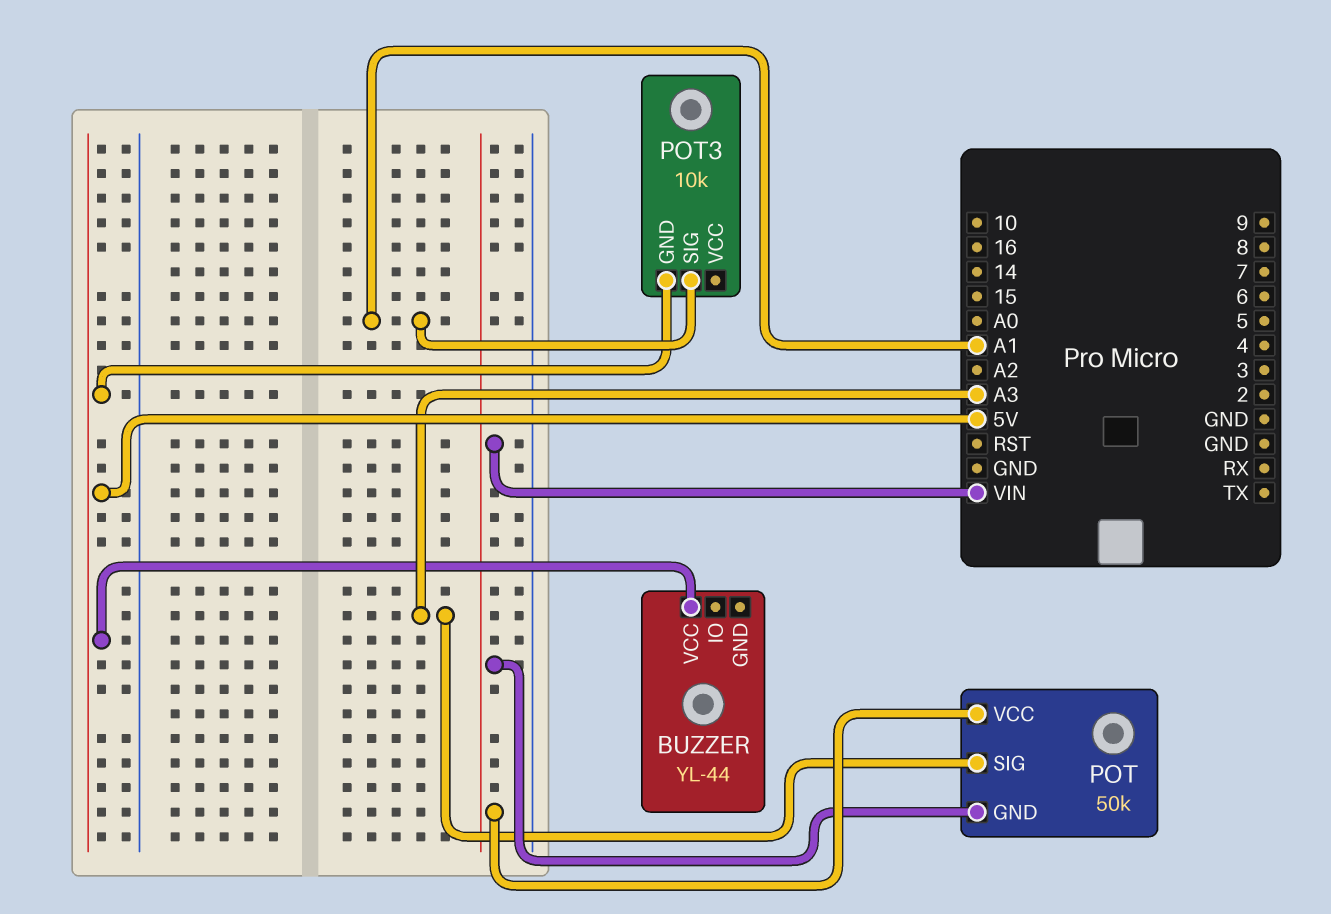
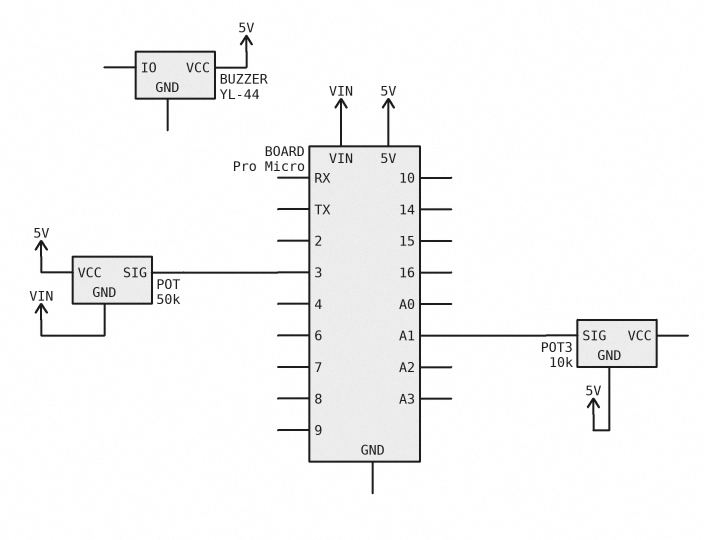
POT pin SIG: A3 -> 3
POT pin VCC: VIN -> 5V

